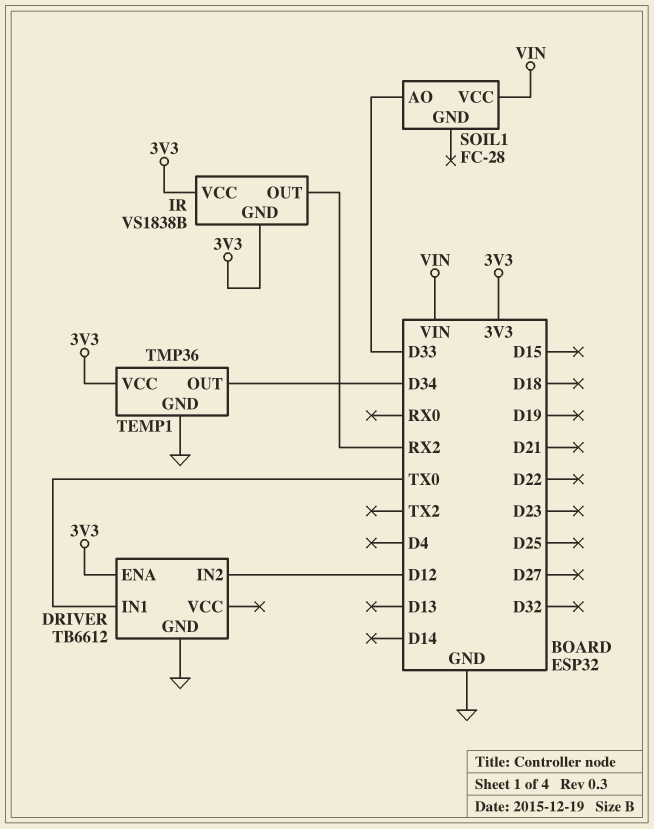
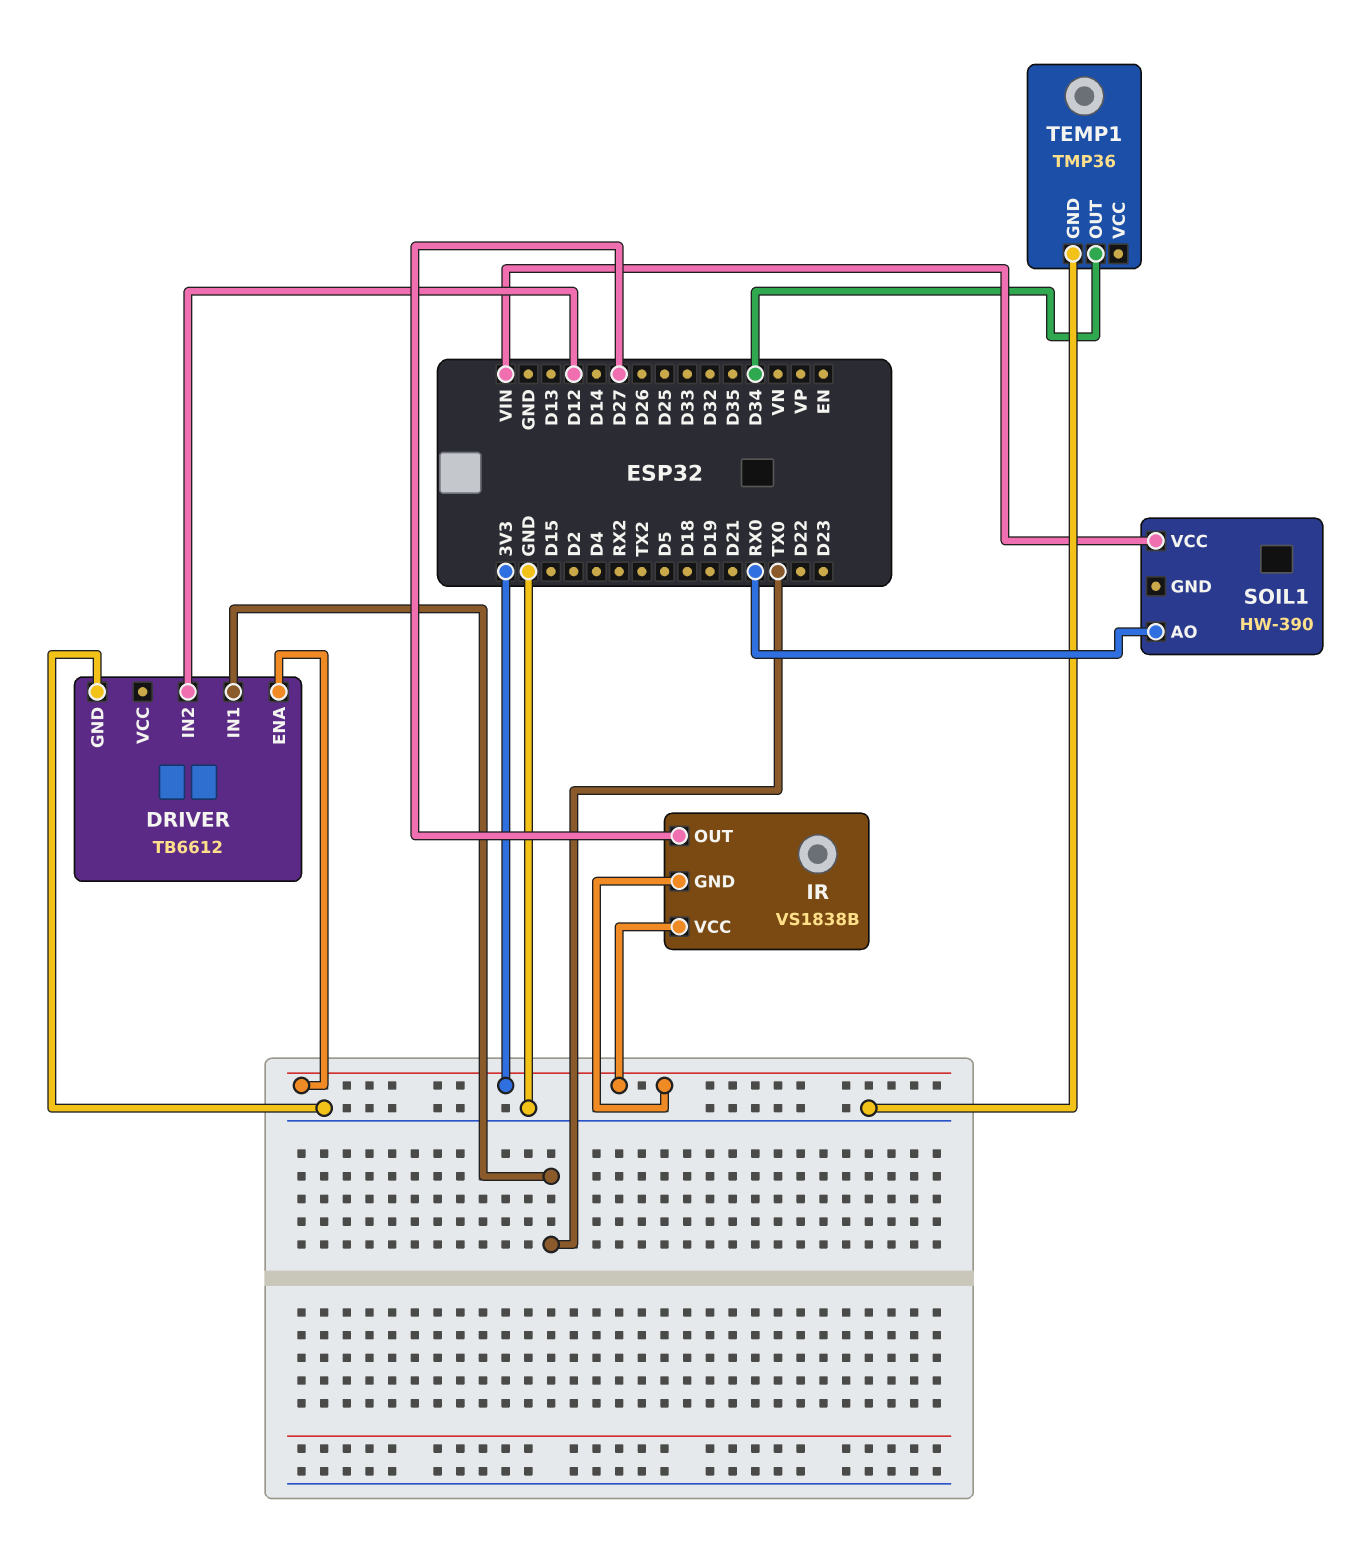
IR pin OUT: RX2 -> D27
SOIL1: FC-28 -> HW-390
SOIL1 pin AO: D33 -> RX0
TEMP1 pin VCC: 3V3 -> none

